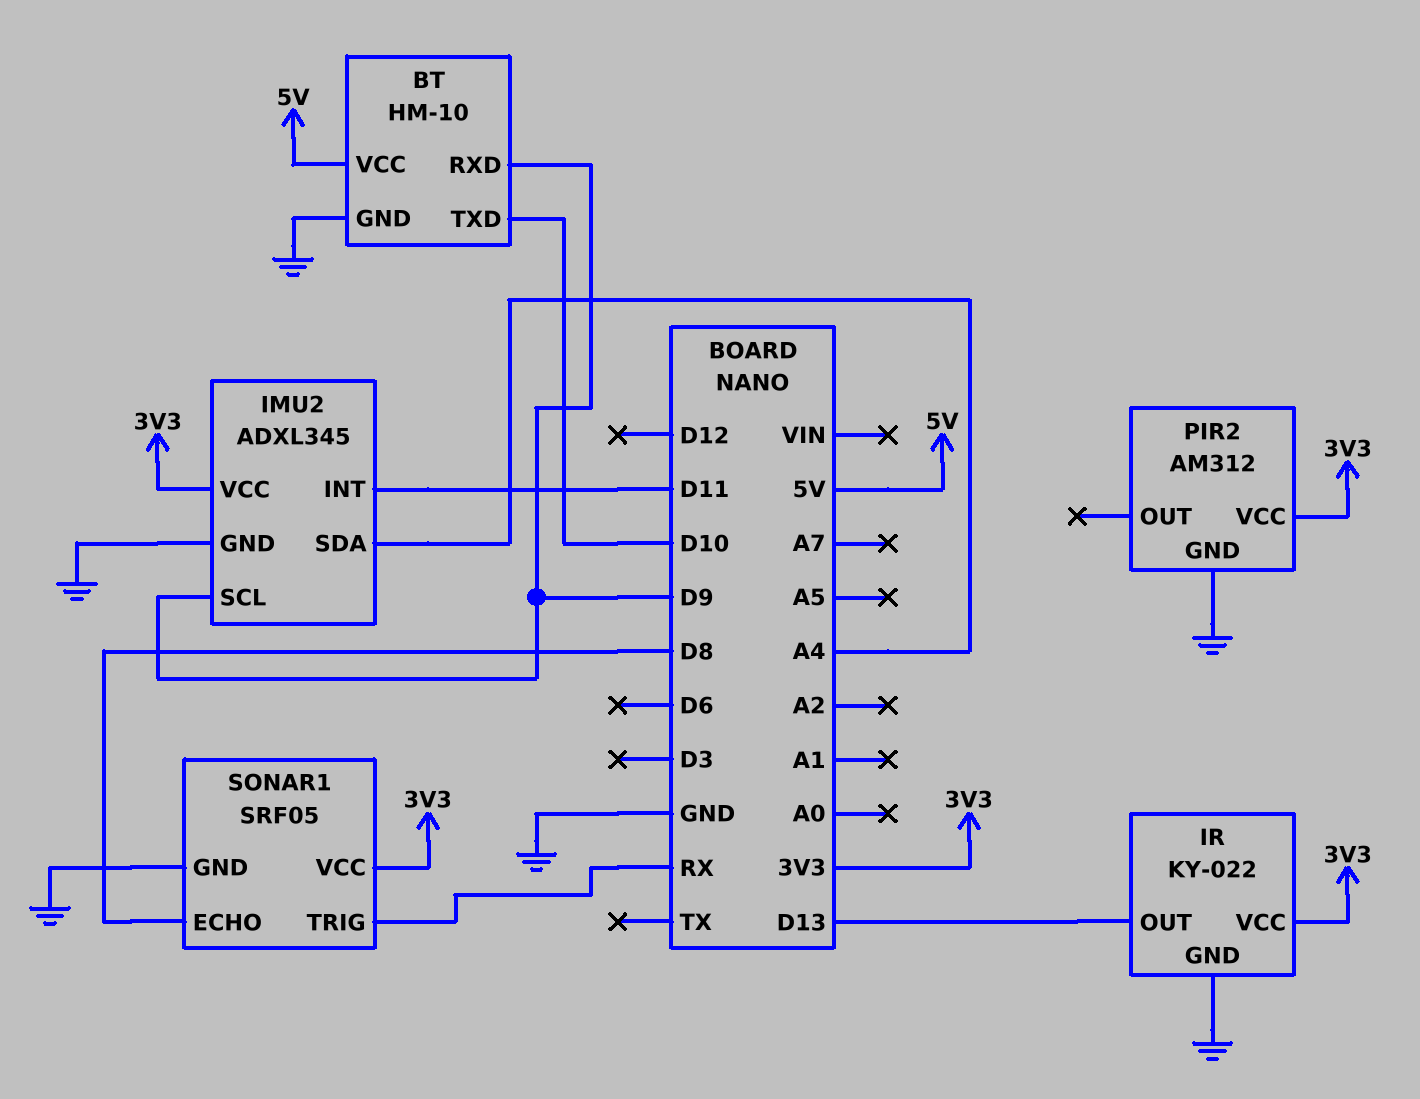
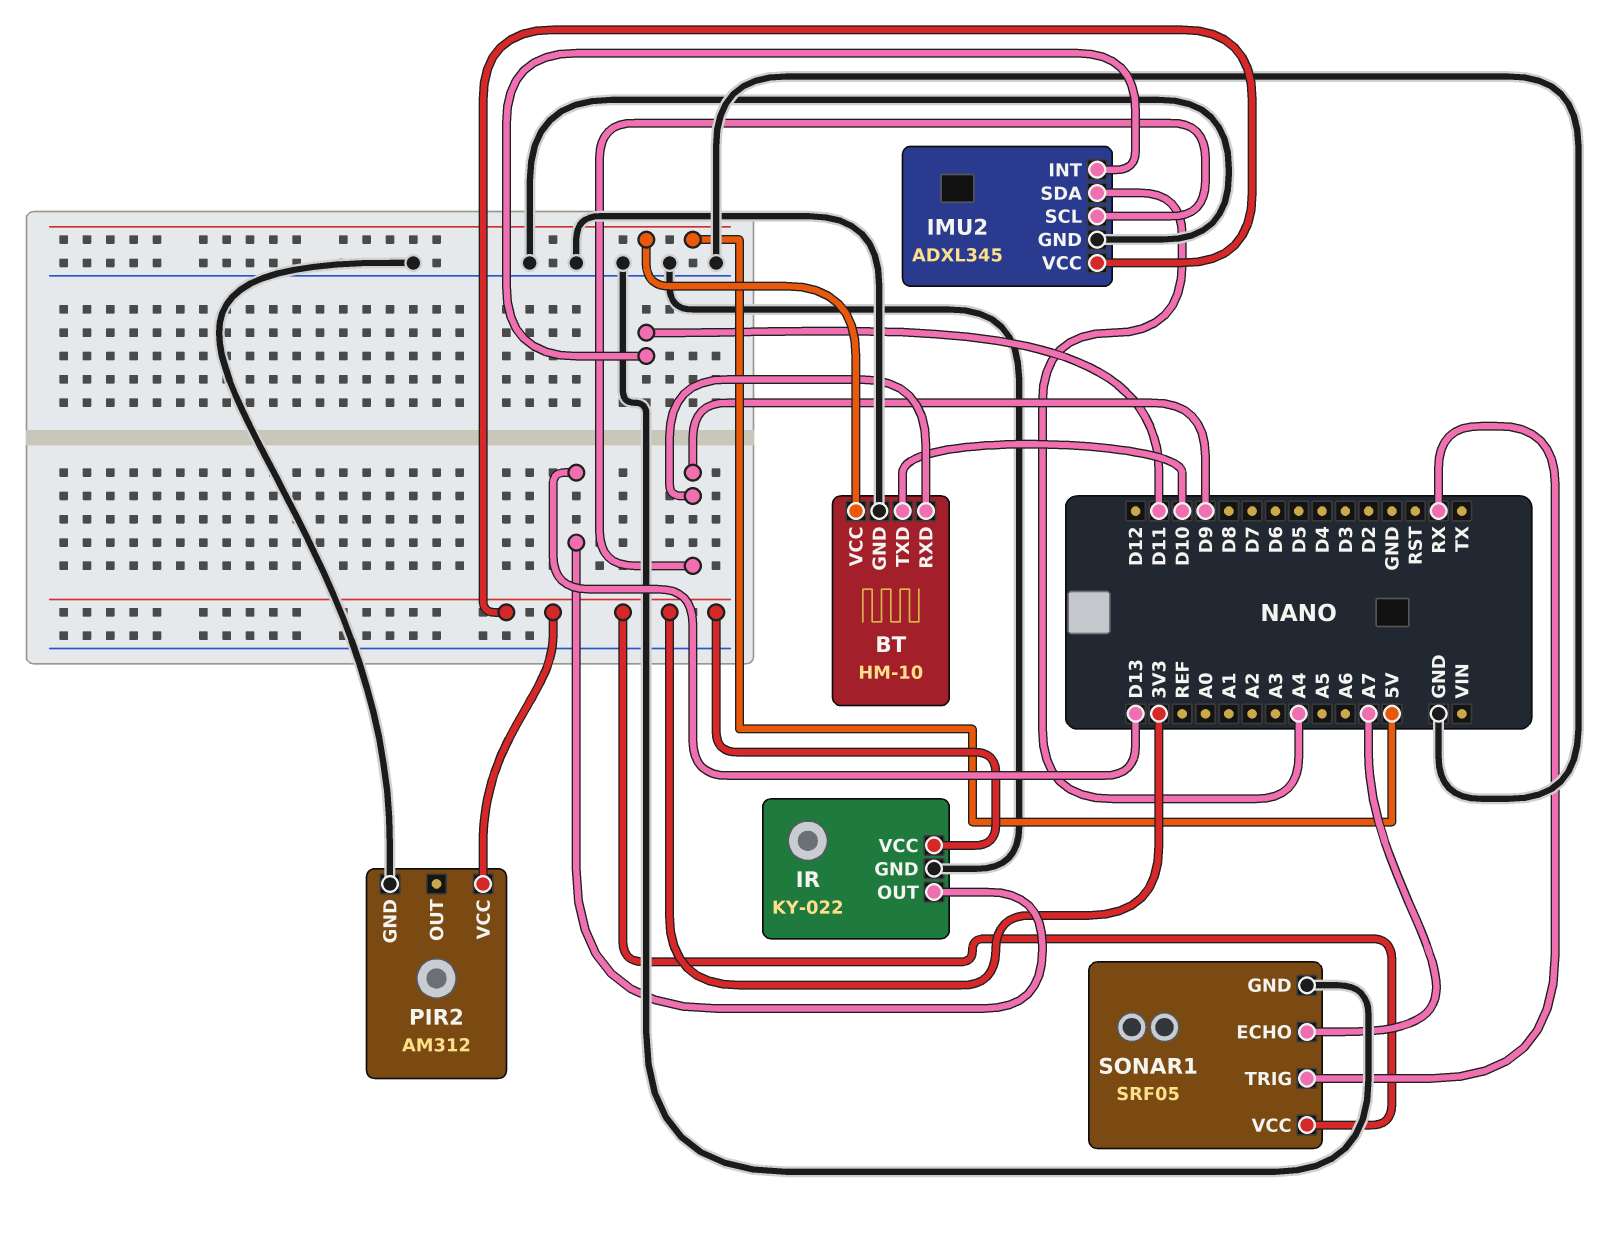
SONAR1 pin ECHO: D8 -> A7

